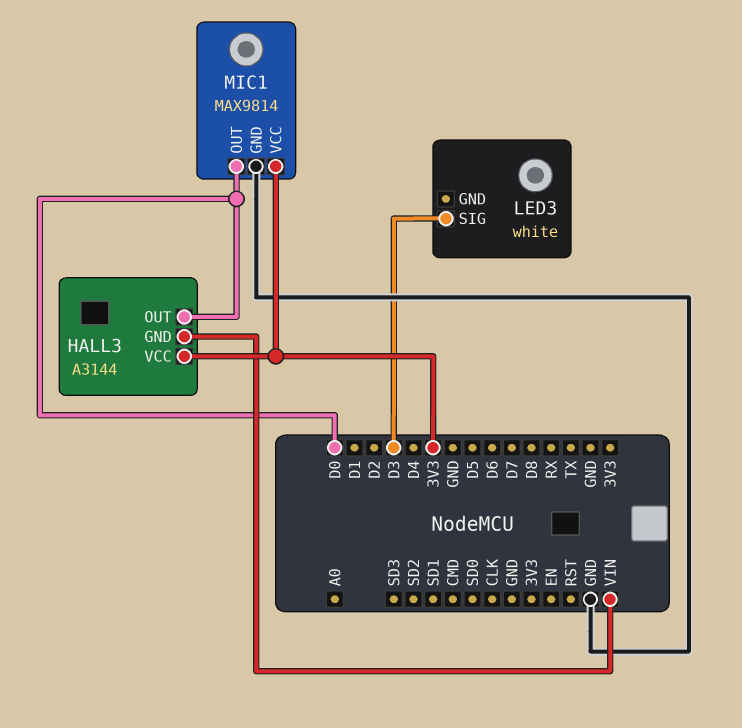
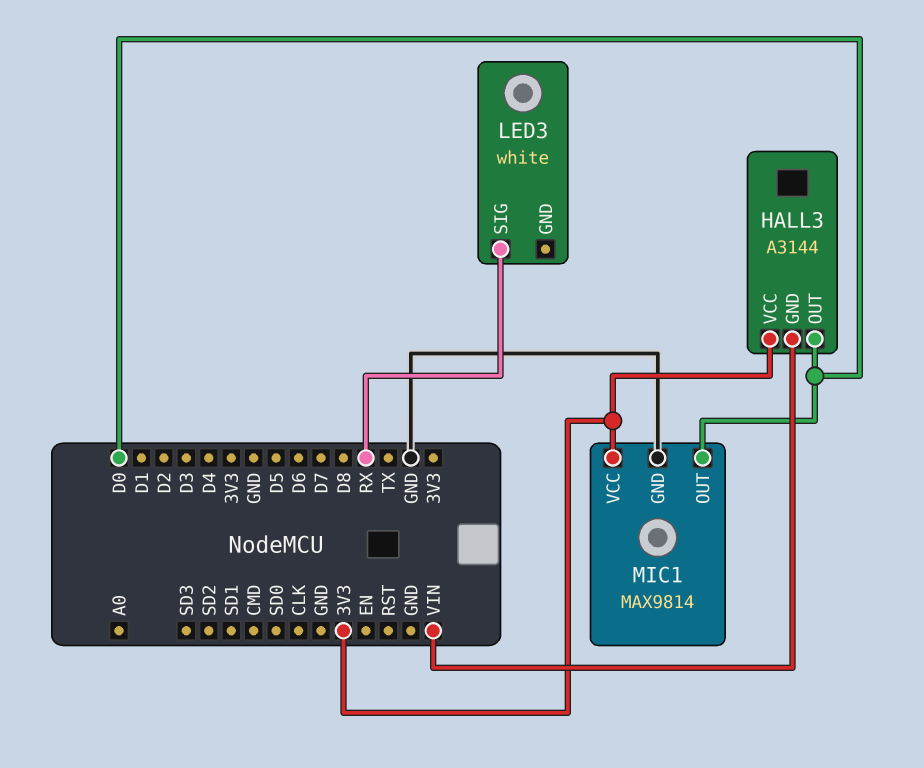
LED3 pin SIG: D3 -> RX

